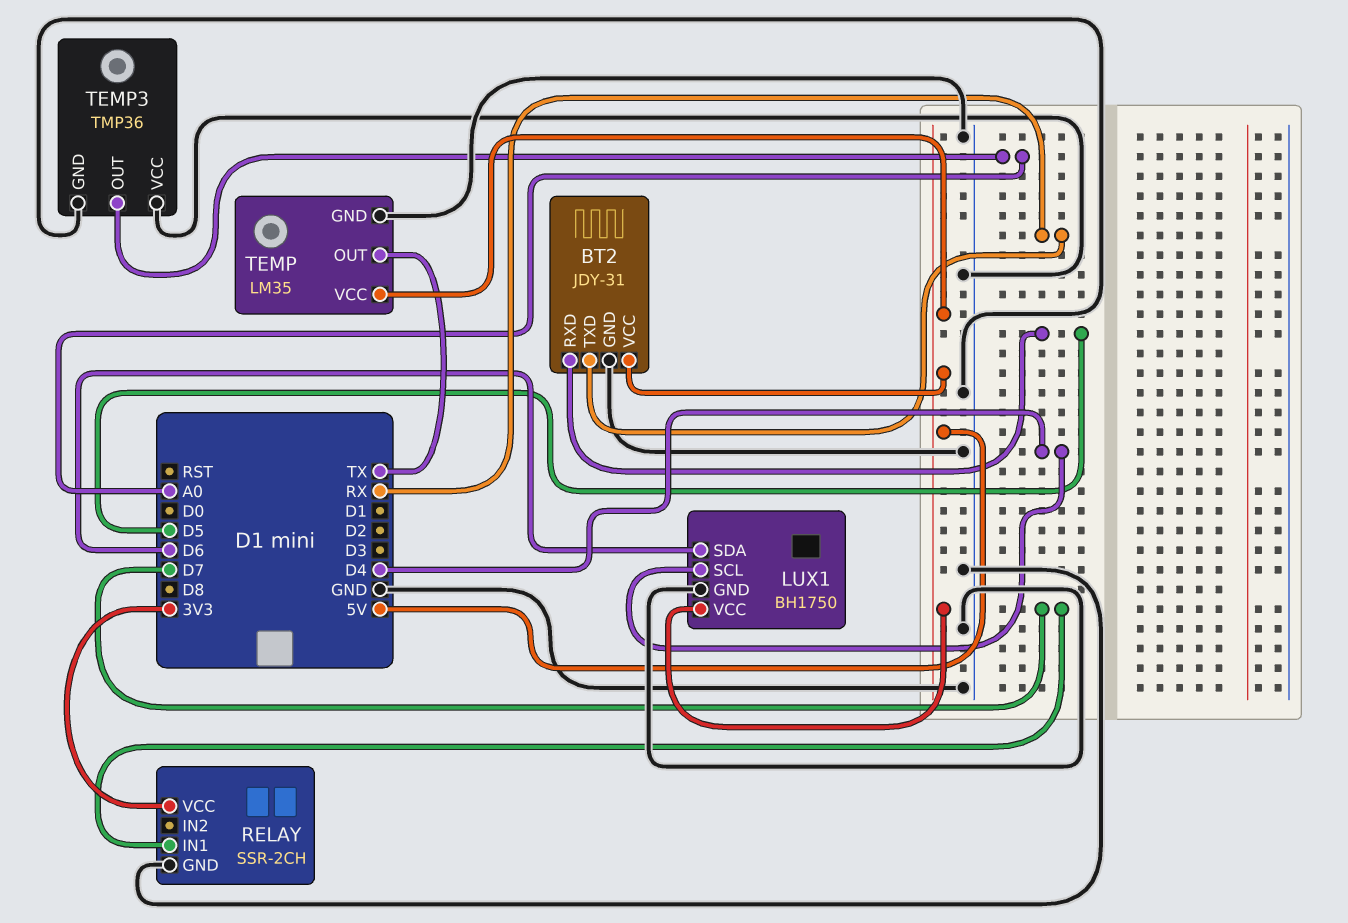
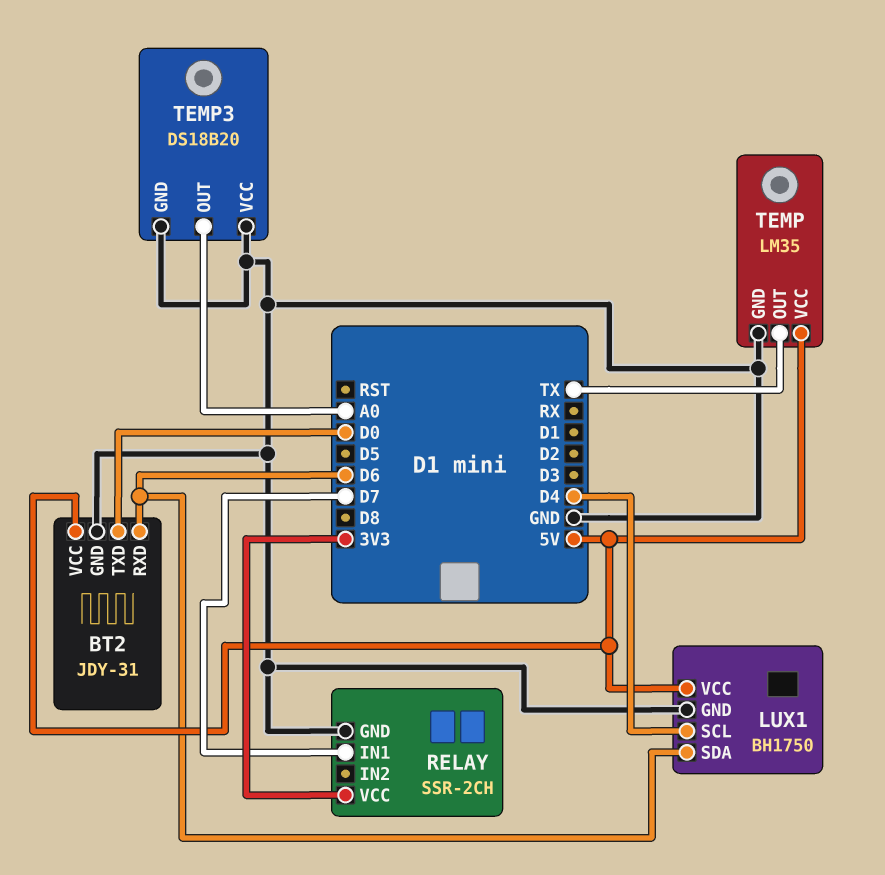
BT2 pin RXD: D5 -> D6
BT2 pin TXD: RX -> D0
TEMP3: TMP36 -> DS18B20

